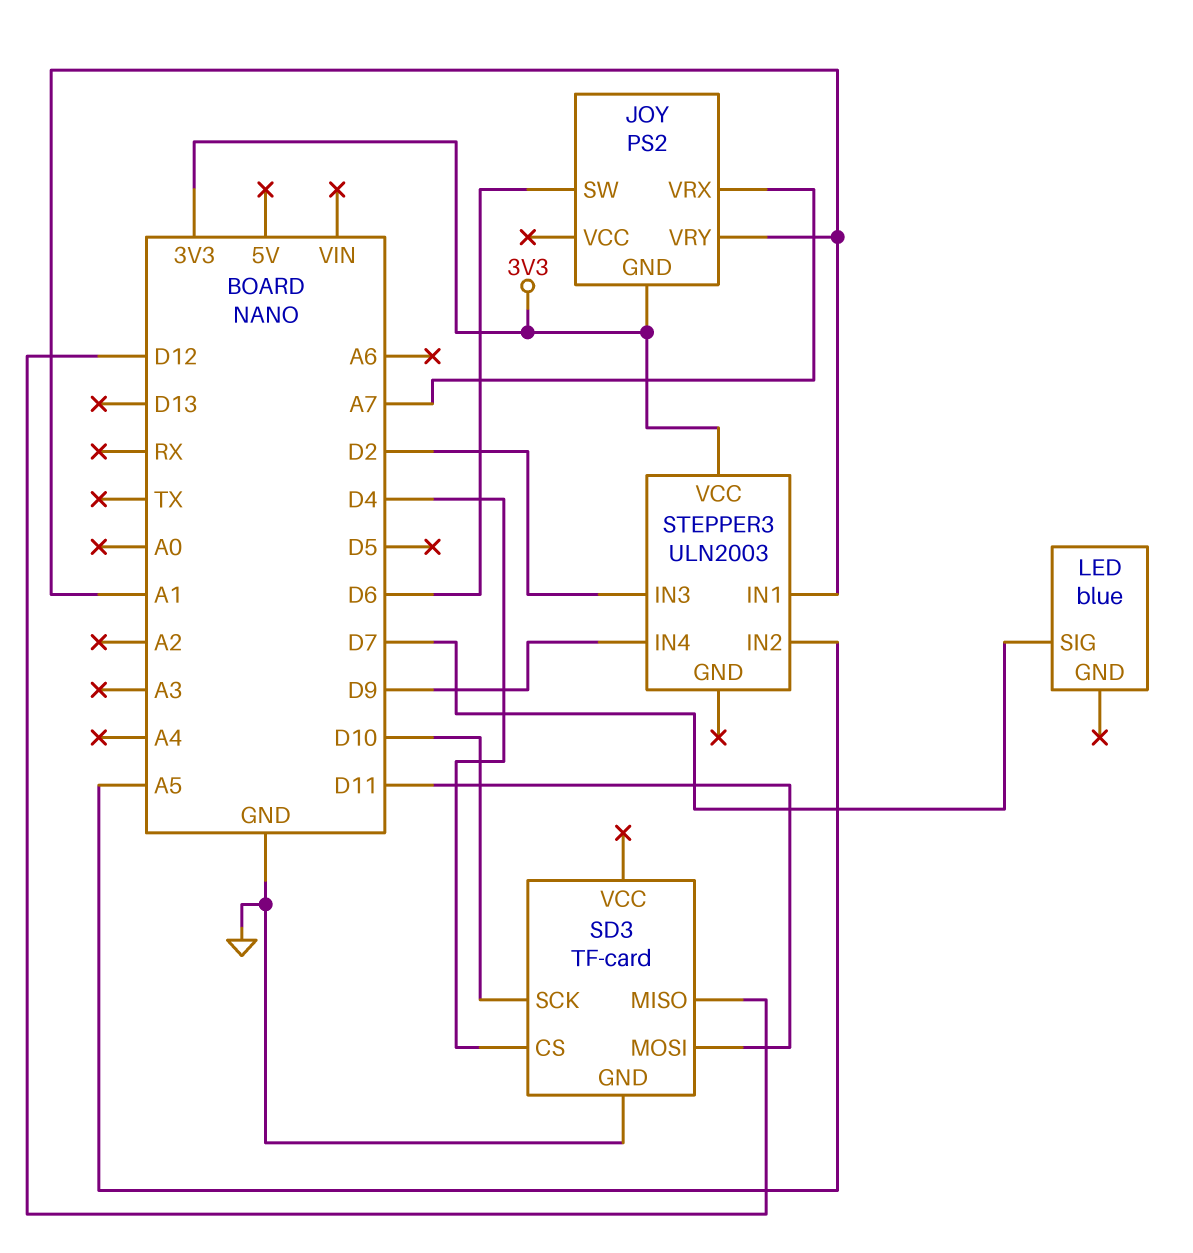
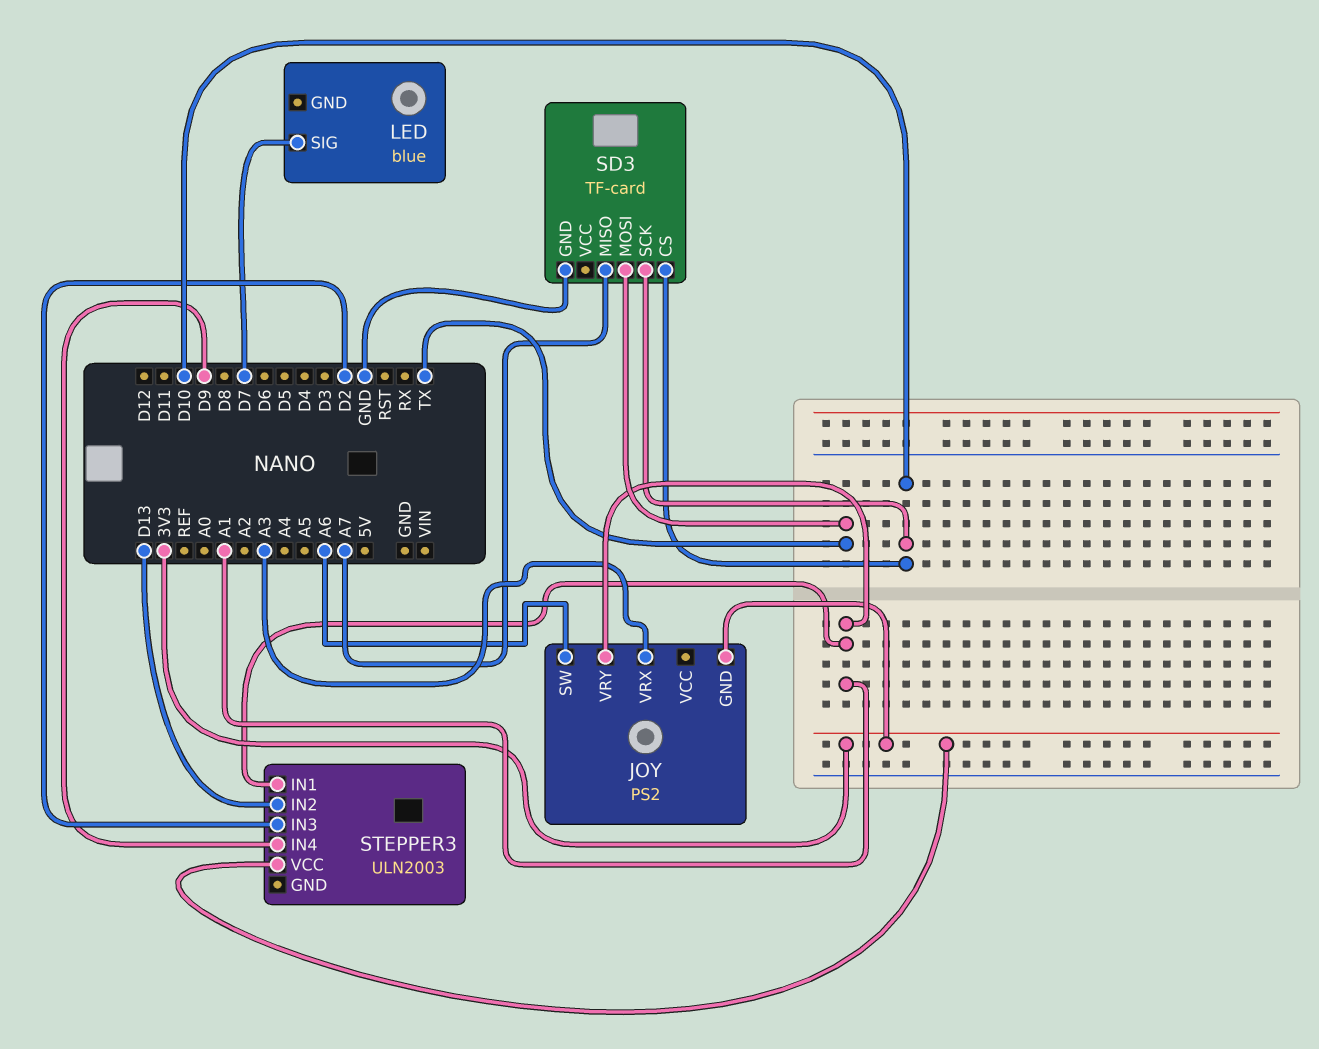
JOY pin SW: D6 -> A6
JOY pin VRX: A7 -> A3
SD3 pin CS: D4 -> D10
SD3 pin MISO: D12 -> A7
SD3 pin MOSI: D11 -> TX
STEPPER3 pin IN2: A5 -> D13

